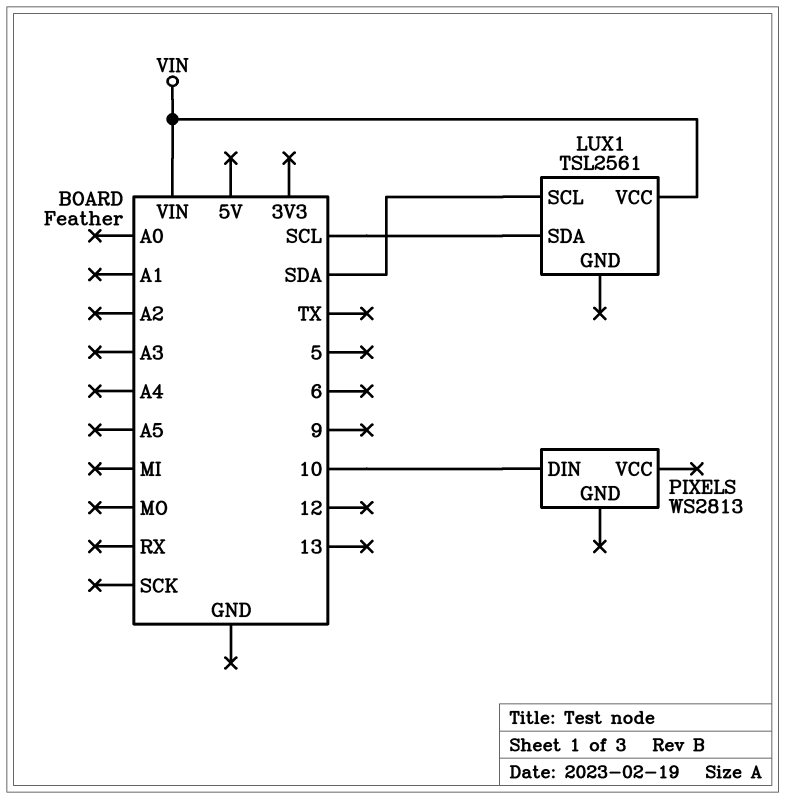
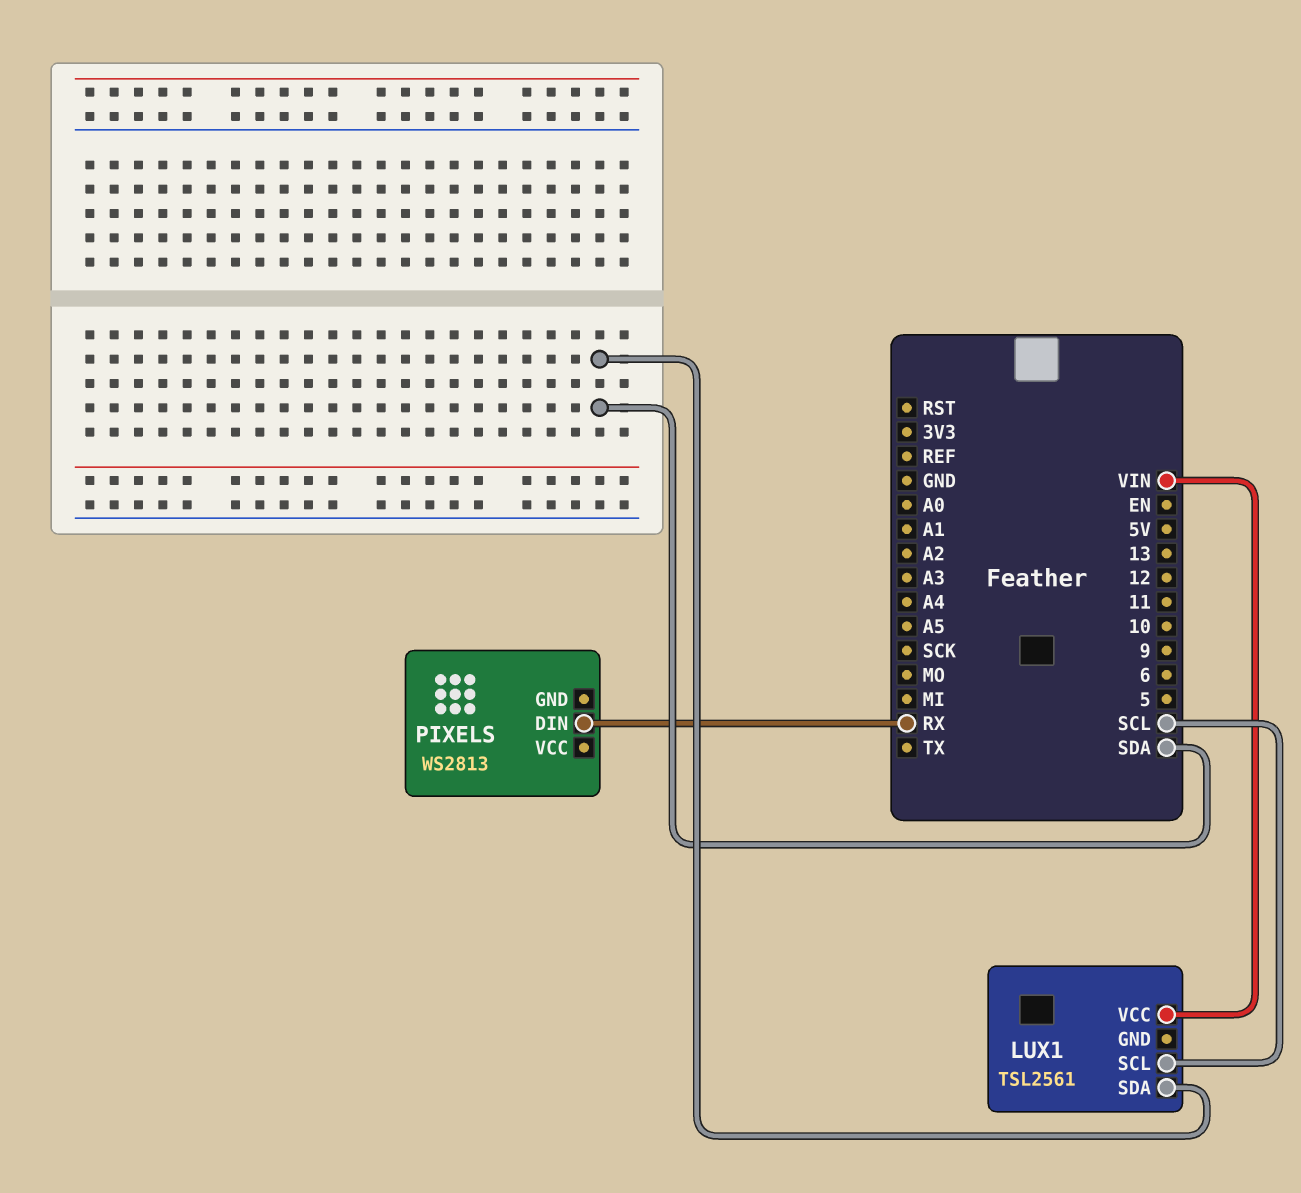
LUX1 pin SCL: SDA -> SCL
LUX1 pin SDA: SCL -> SDA
PIXELS pin DIN: 10 -> RX

